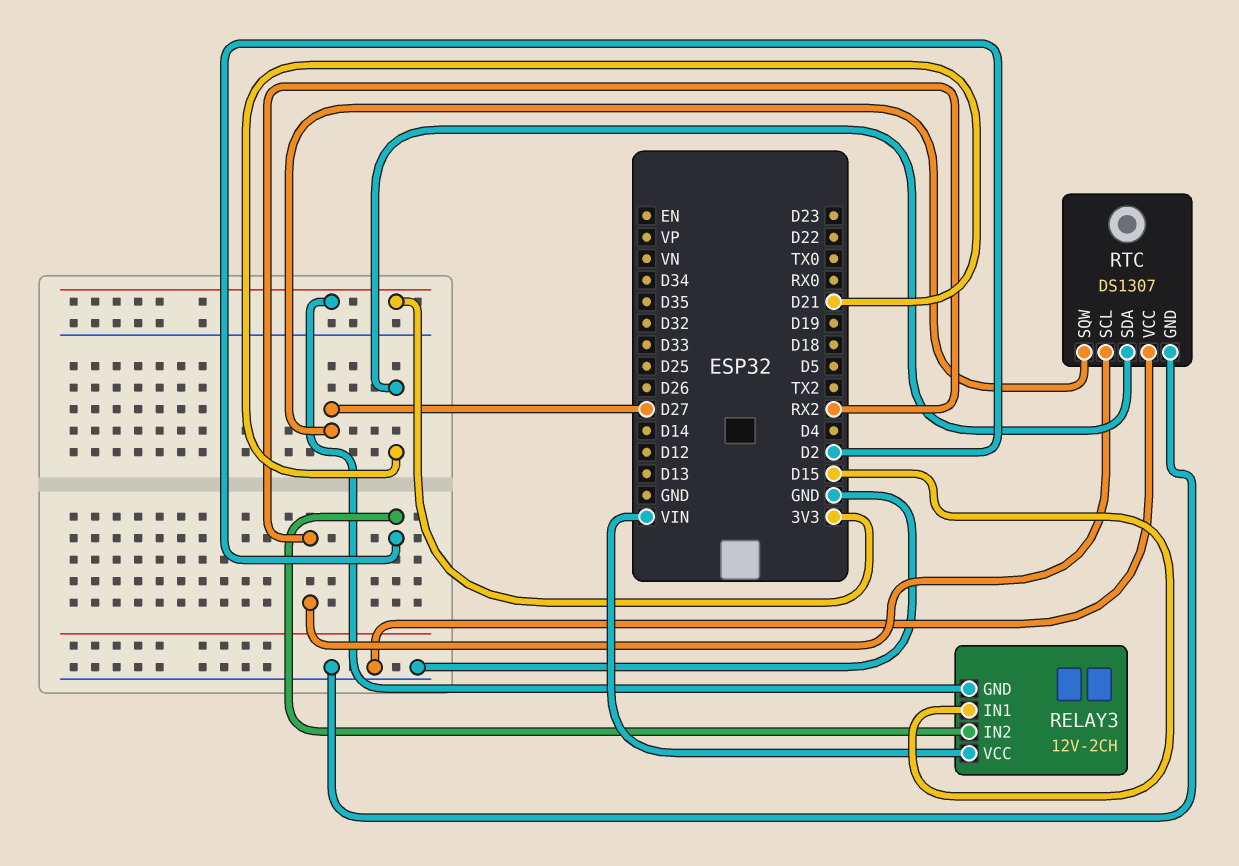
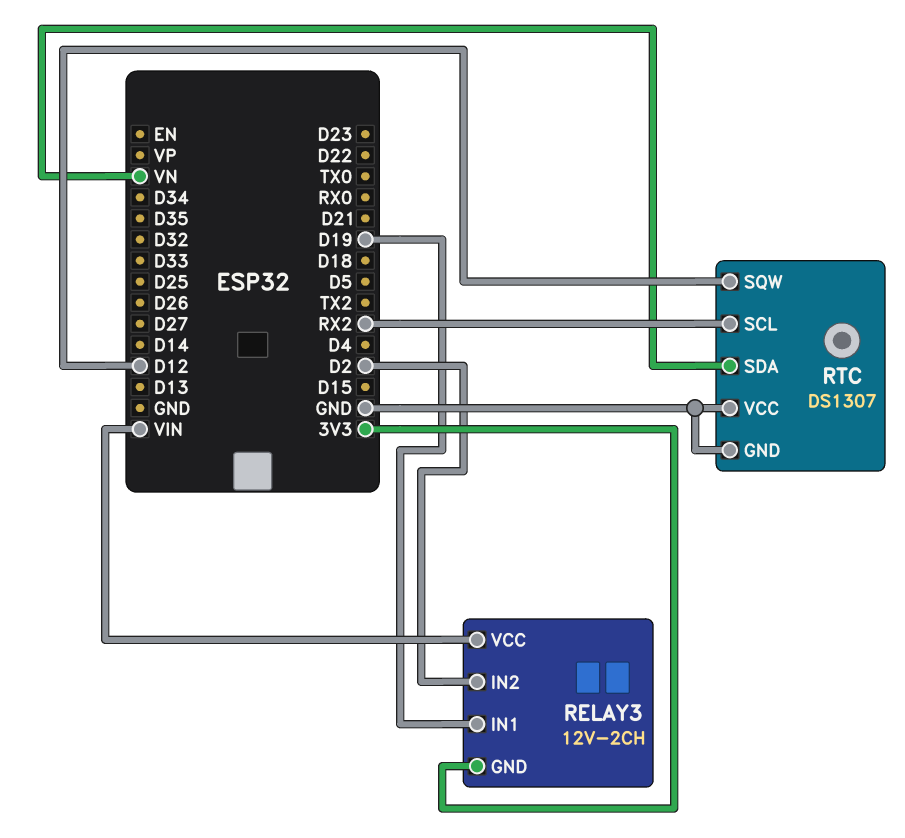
RELAY3 pin IN1: D15 -> D19
RTC pin SDA: D21 -> VN
RTC pin SQW: D27 -> D12

